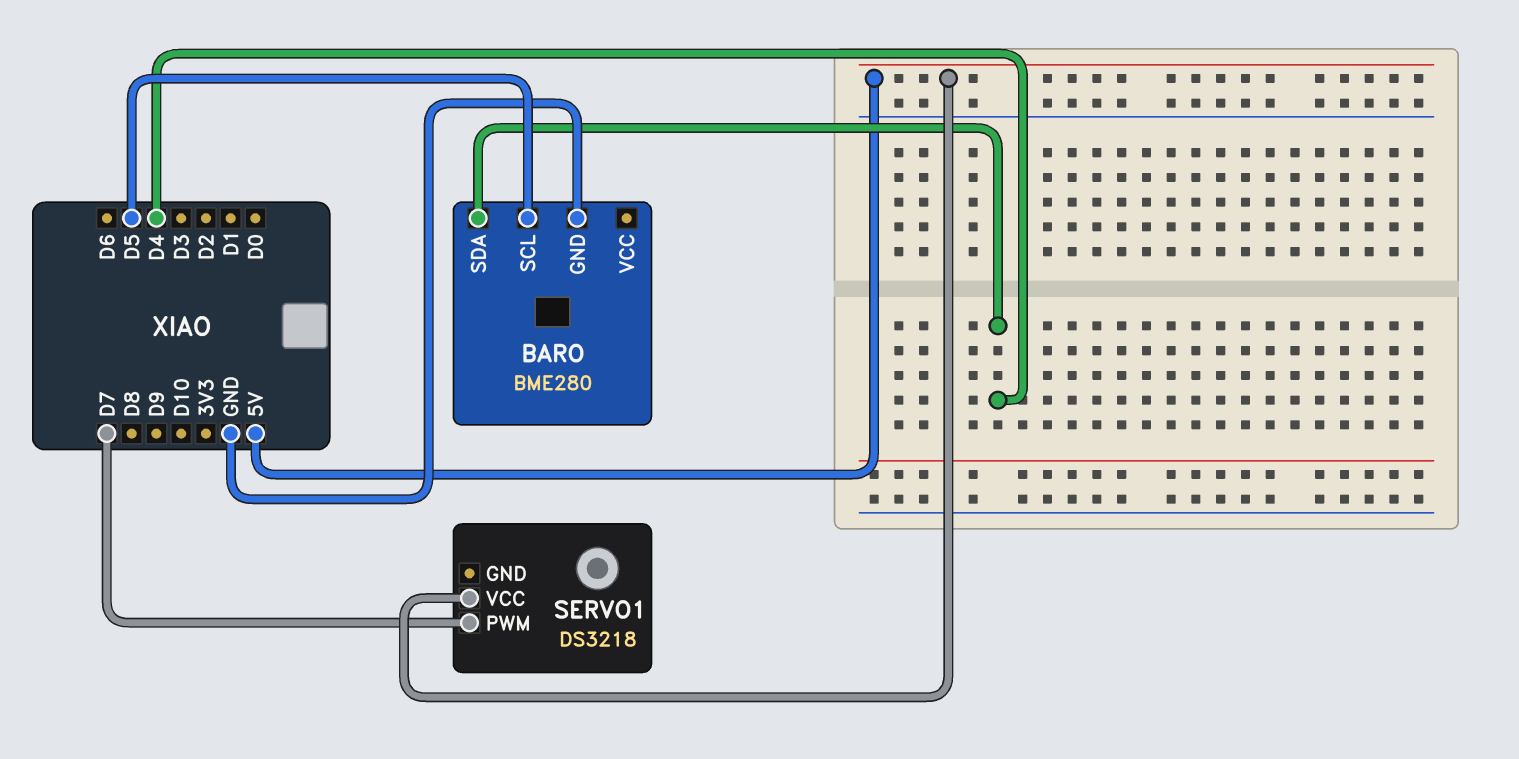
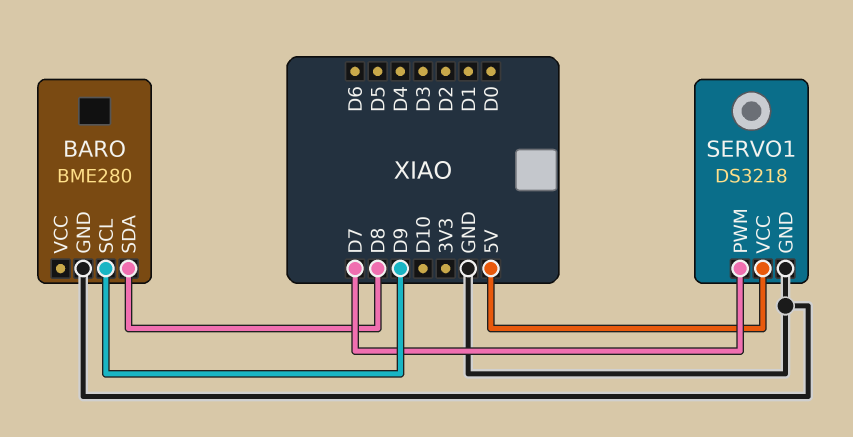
BARO pin SCL: D5 -> D9
BARO pin SDA: D4 -> D8
SERVO1 pin GND: none -> GND

